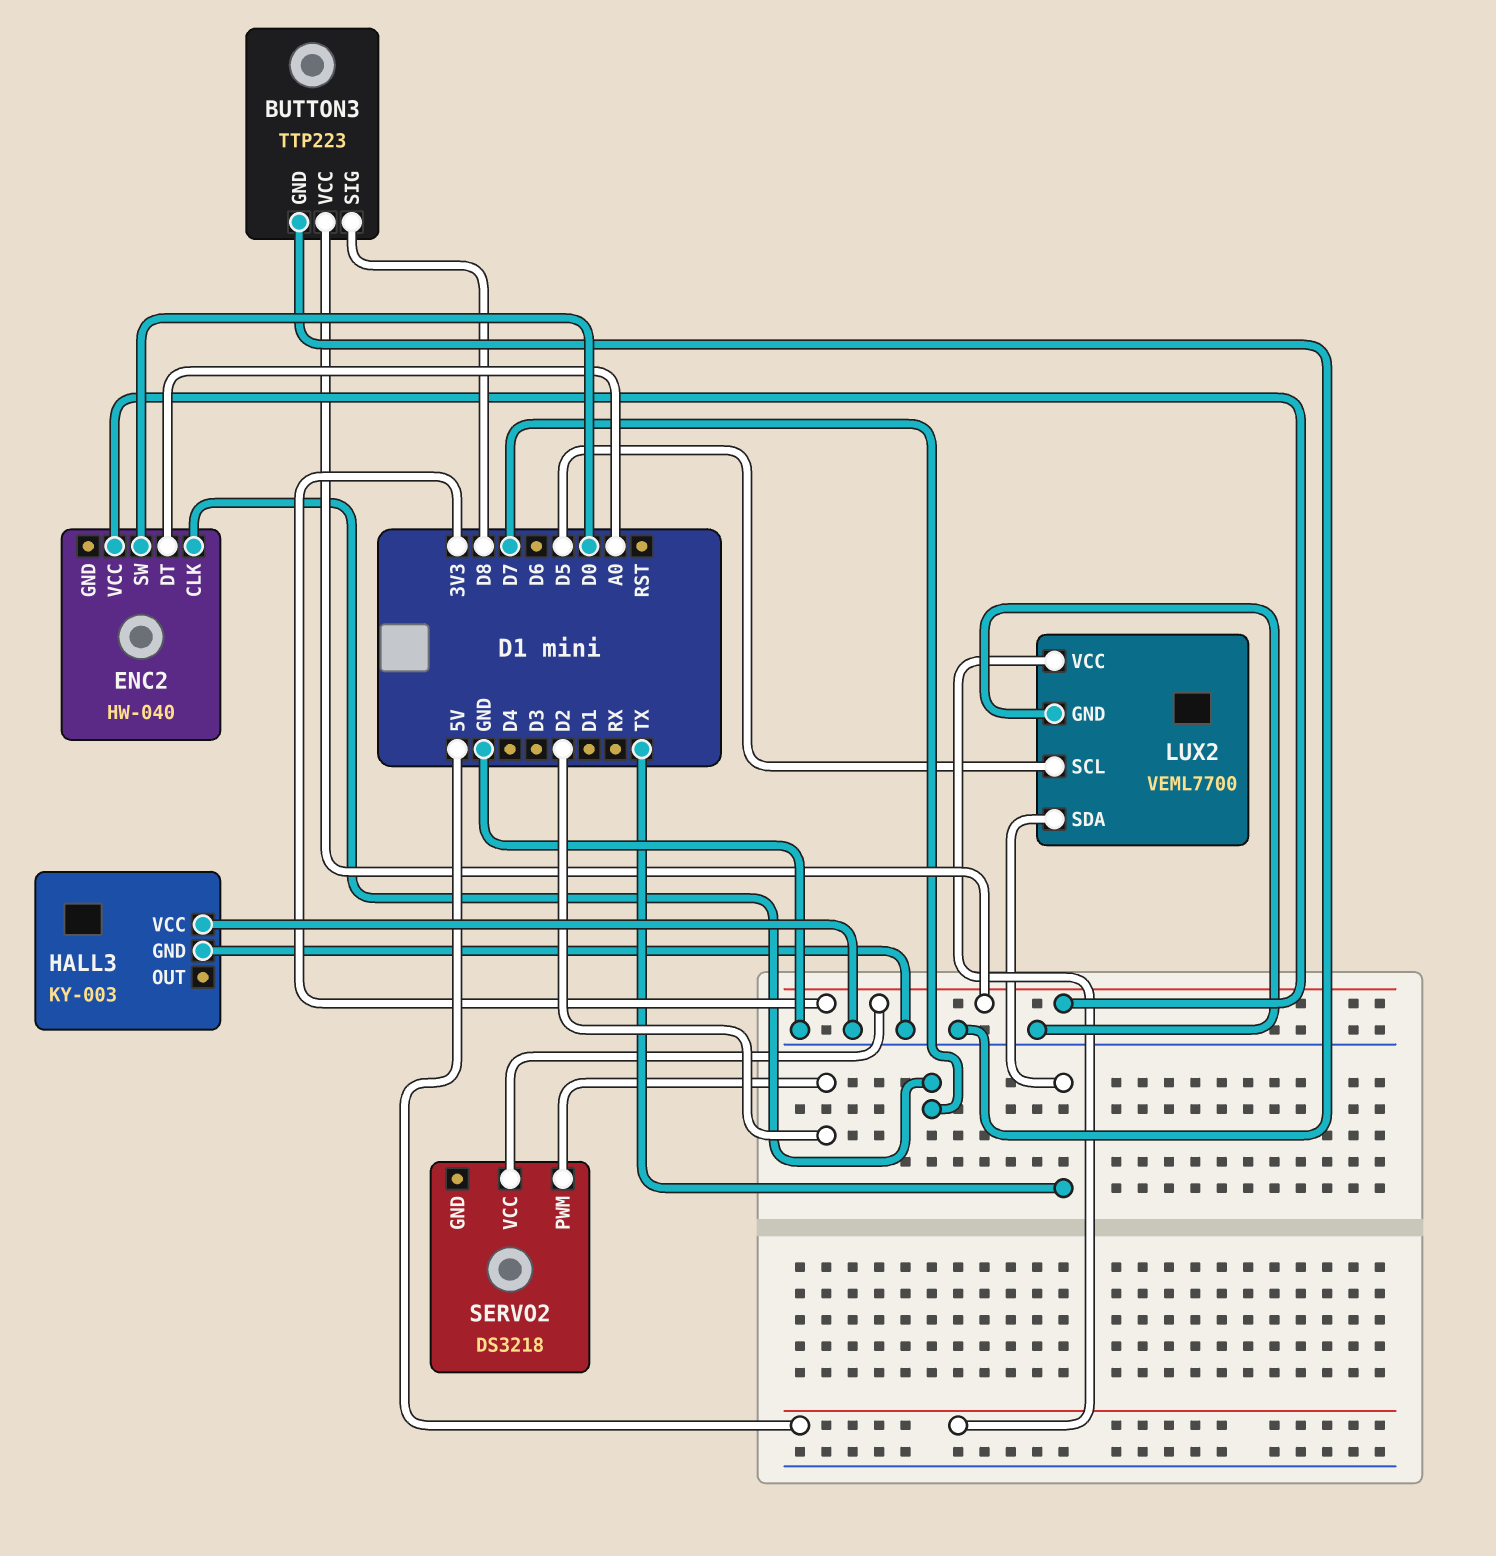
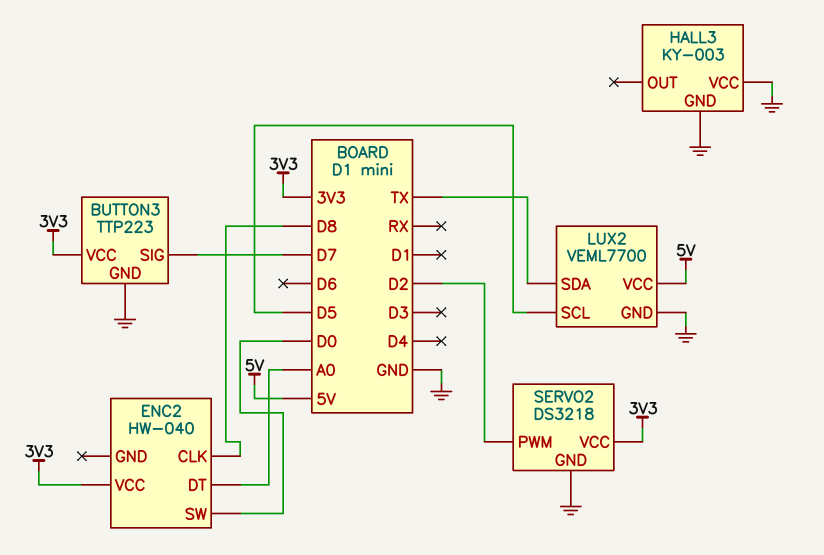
BUTTON3 pin SIG: D8 -> D7
ENC2 pin CLK: D7 -> D8
SERVO2 pin GND: none -> GND

